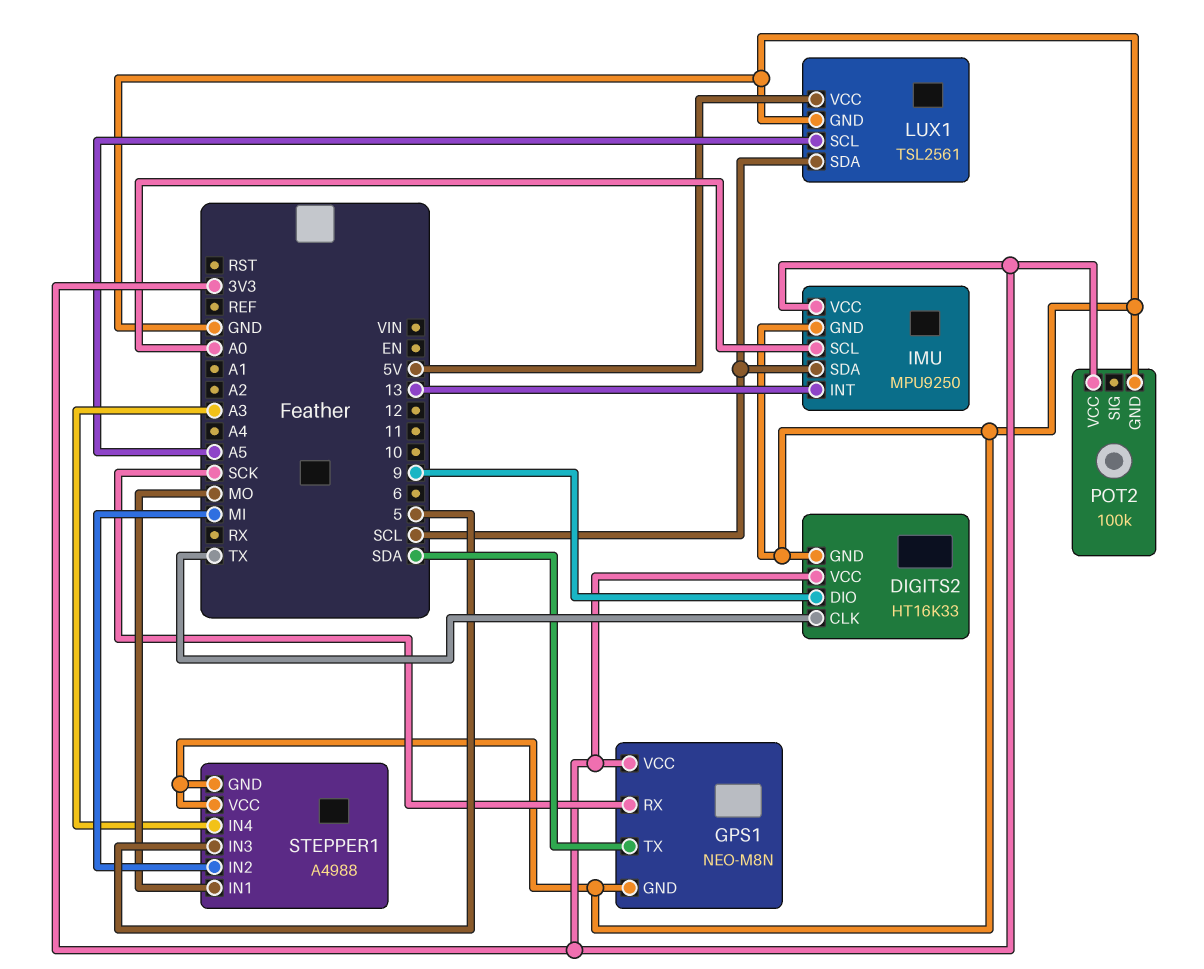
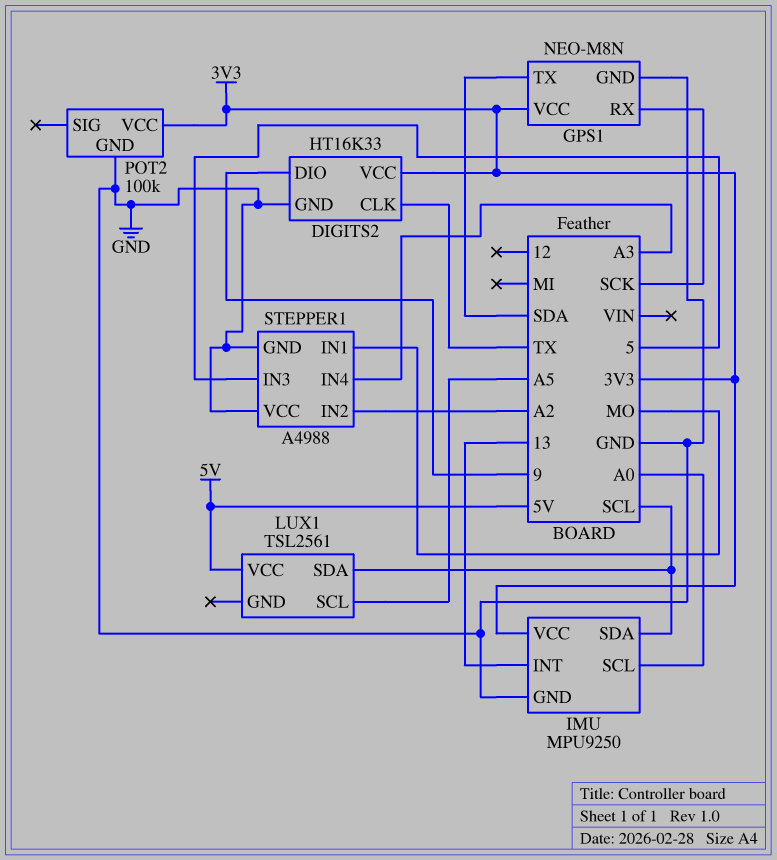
LUX1 pin GND: GND -> none
STEPPER1 pin IN2: MI -> A2

